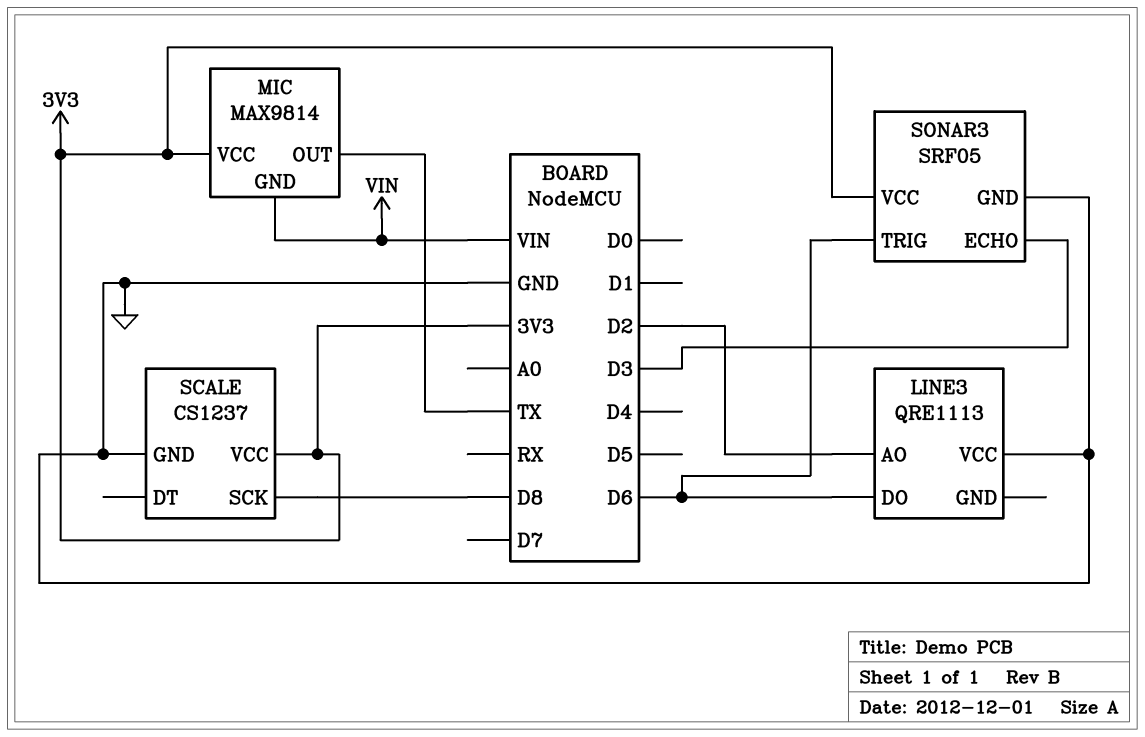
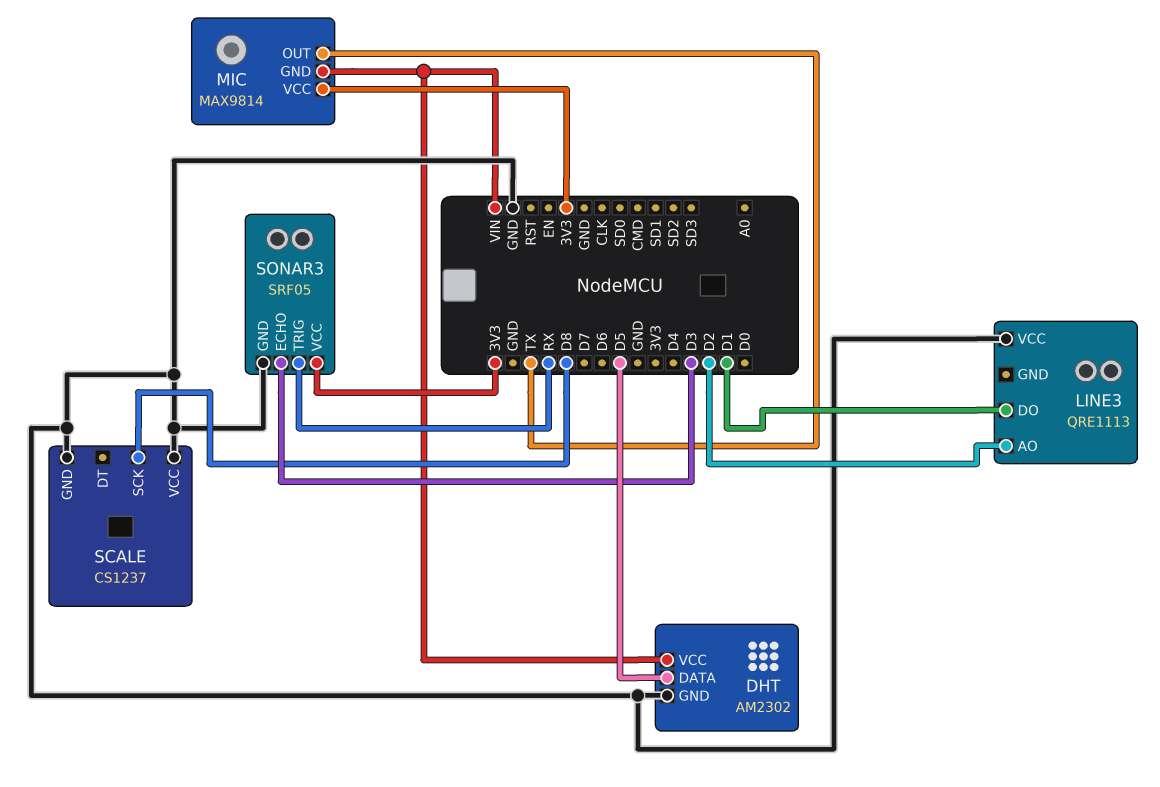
DHT: none -> AM2302
DHT pin DATA: none -> D5
DHT pin GND: none -> GND
DHT pin VCC: none -> VIN
LINE3 pin DO: D6 -> D1
SCALE pin VCC: 3V3 -> GND
SONAR3 pin TRIG: D6 -> RX

